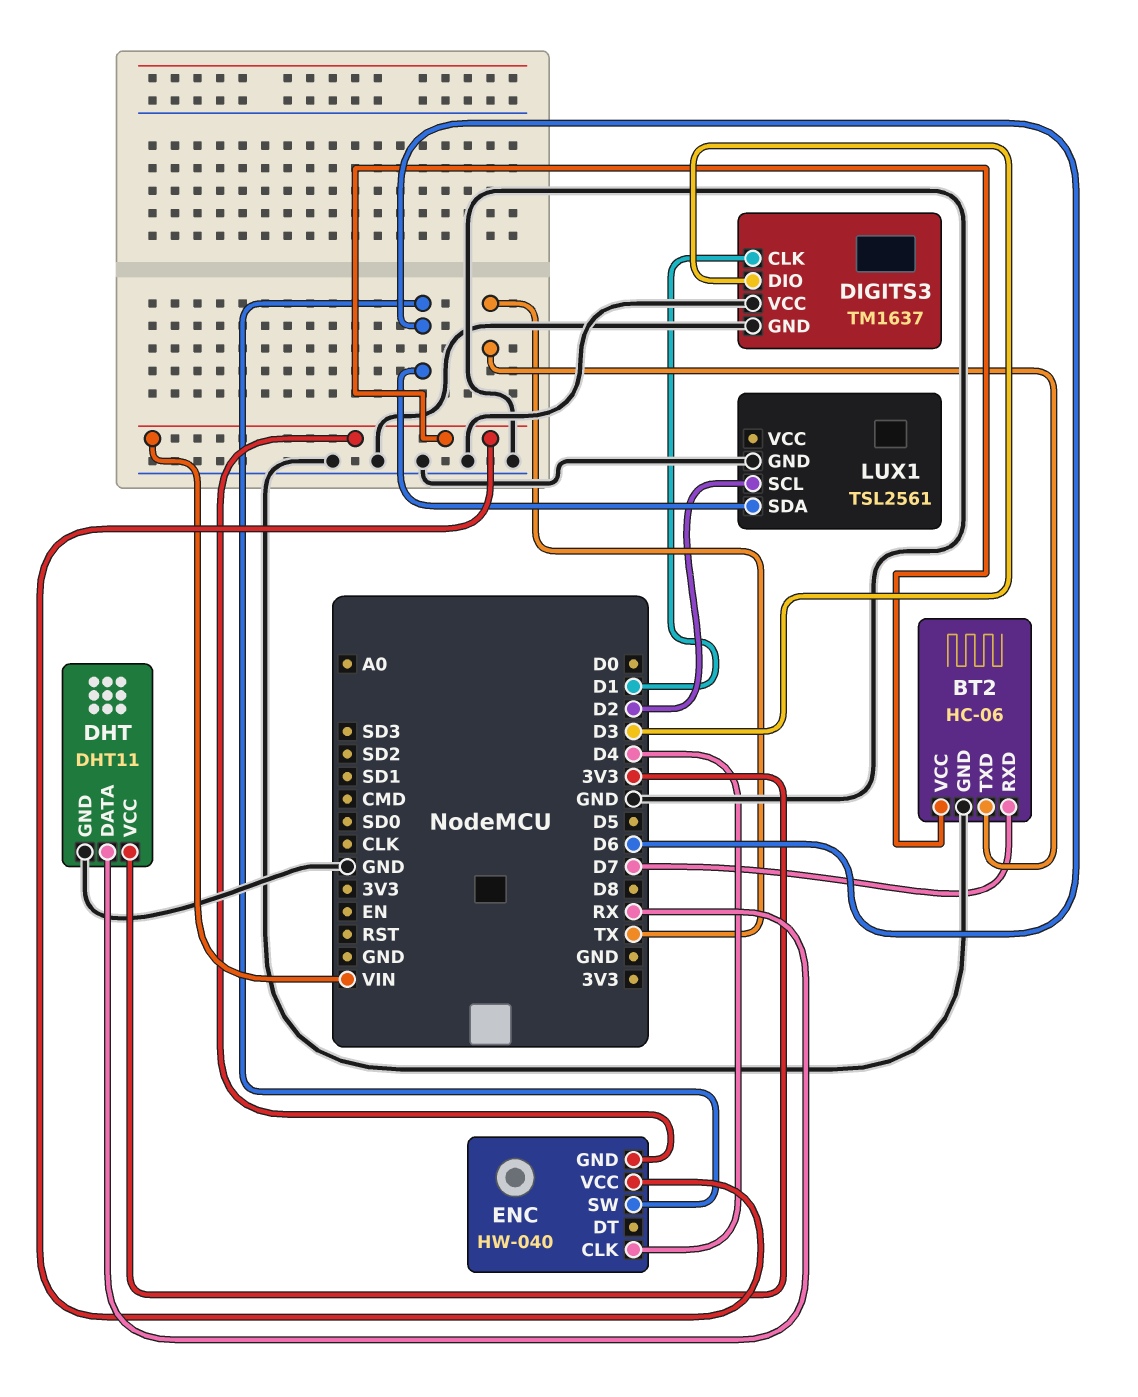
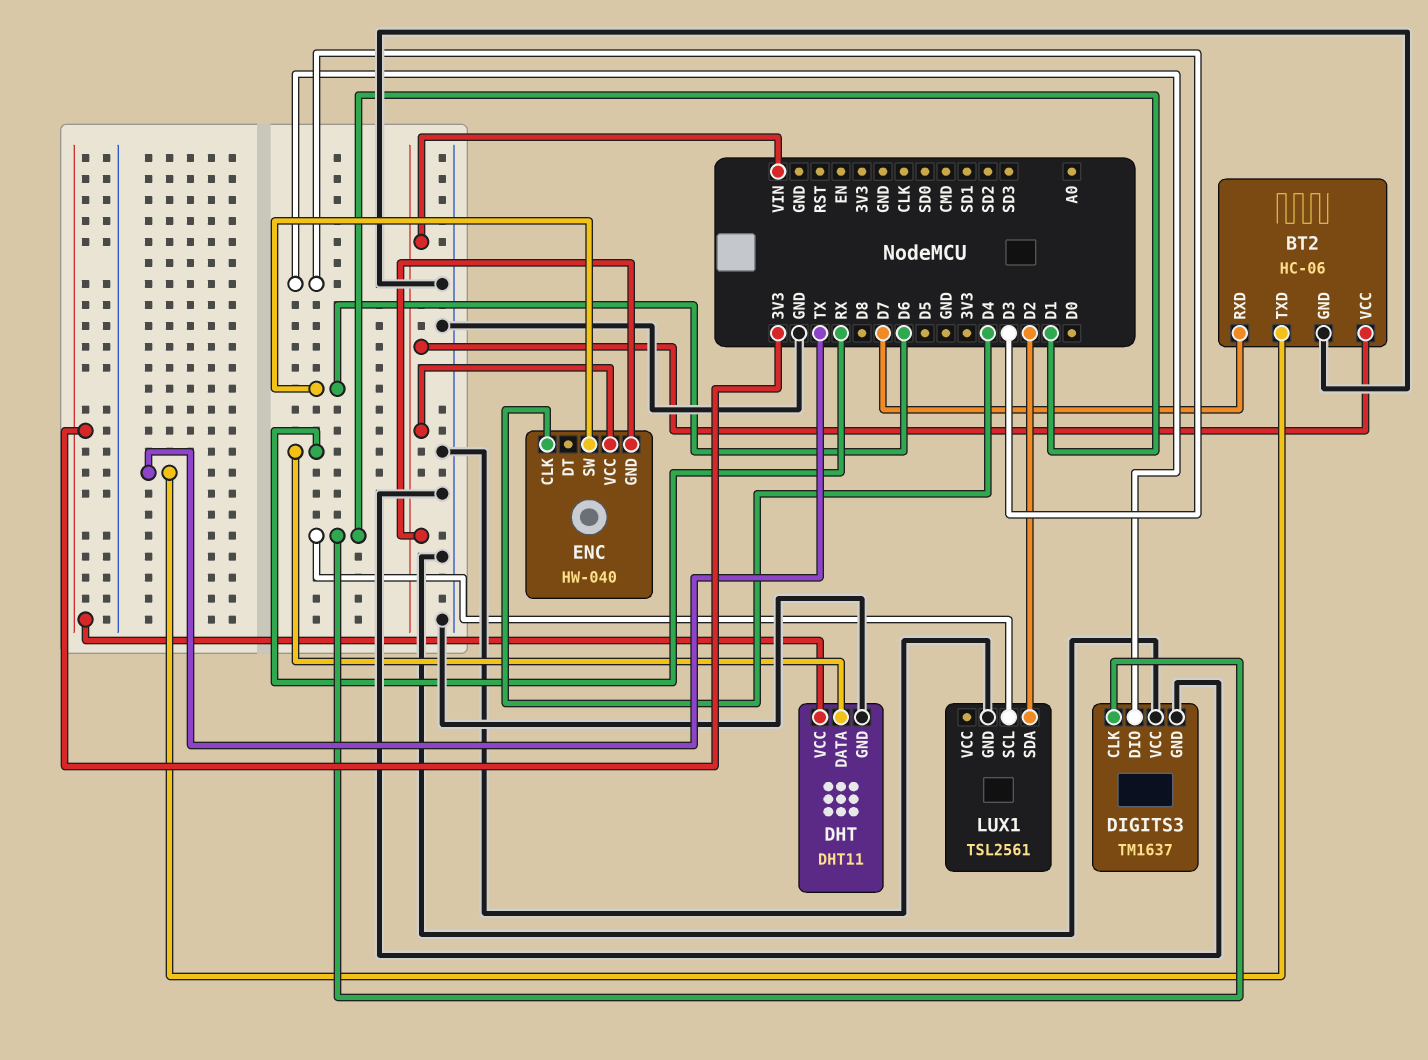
LUX1 pin SCL: D2 -> D1
LUX1 pin SDA: D6 -> D2

